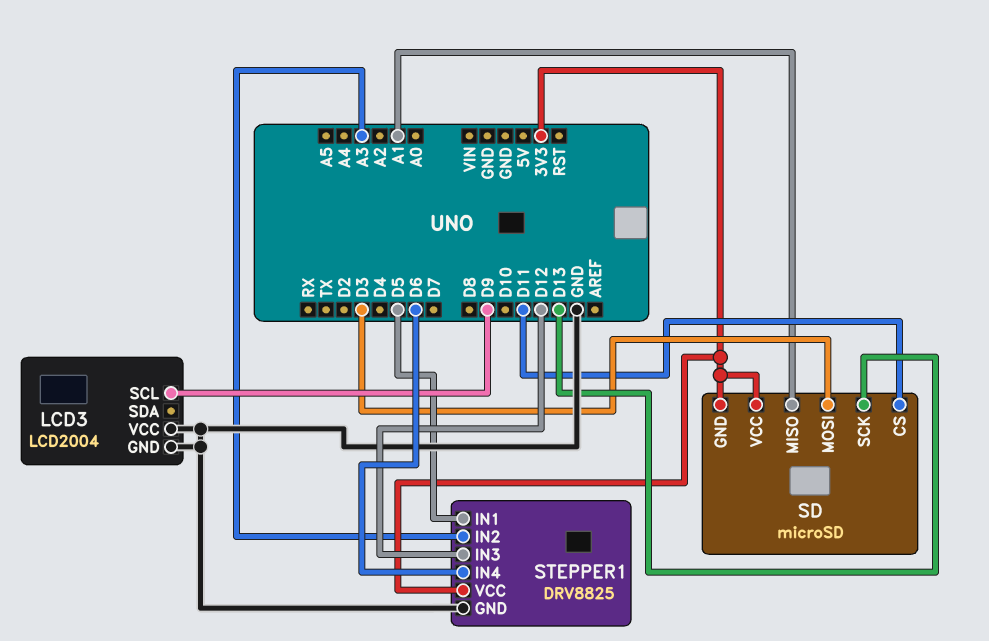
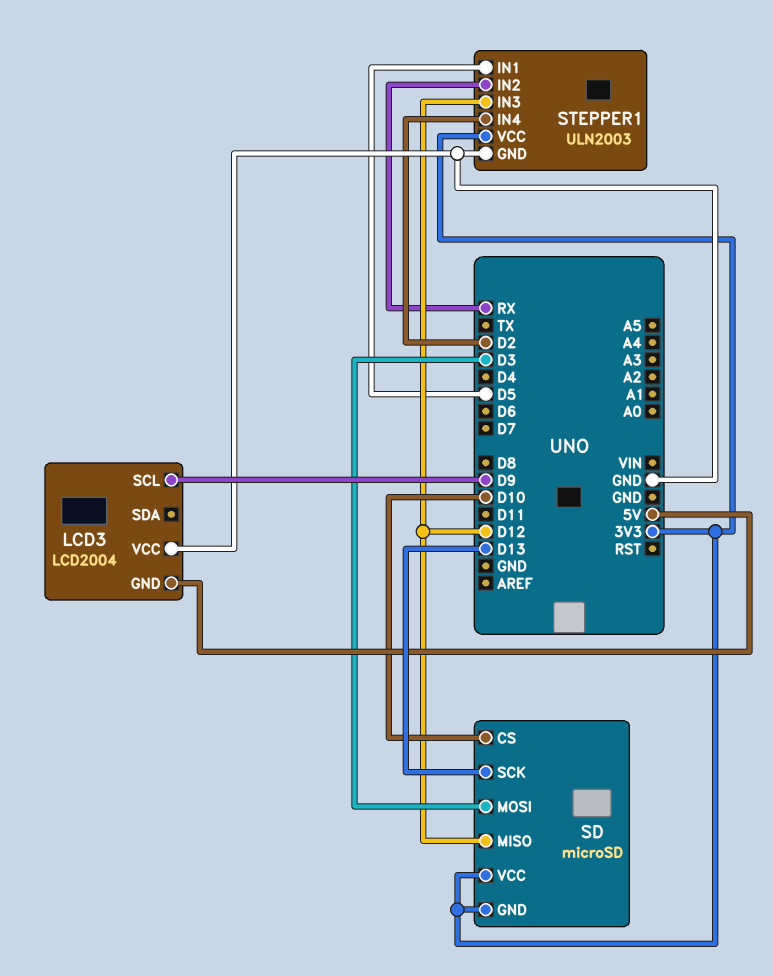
LCD3 pin GND: GND -> 5V
SD pin CS: D11 -> D10
SD pin MISO: A1 -> D12
STEPPER1: DRV8825 -> ULN2003
STEPPER1 pin IN2: A3 -> RX
STEPPER1 pin IN4: D6 -> D2

